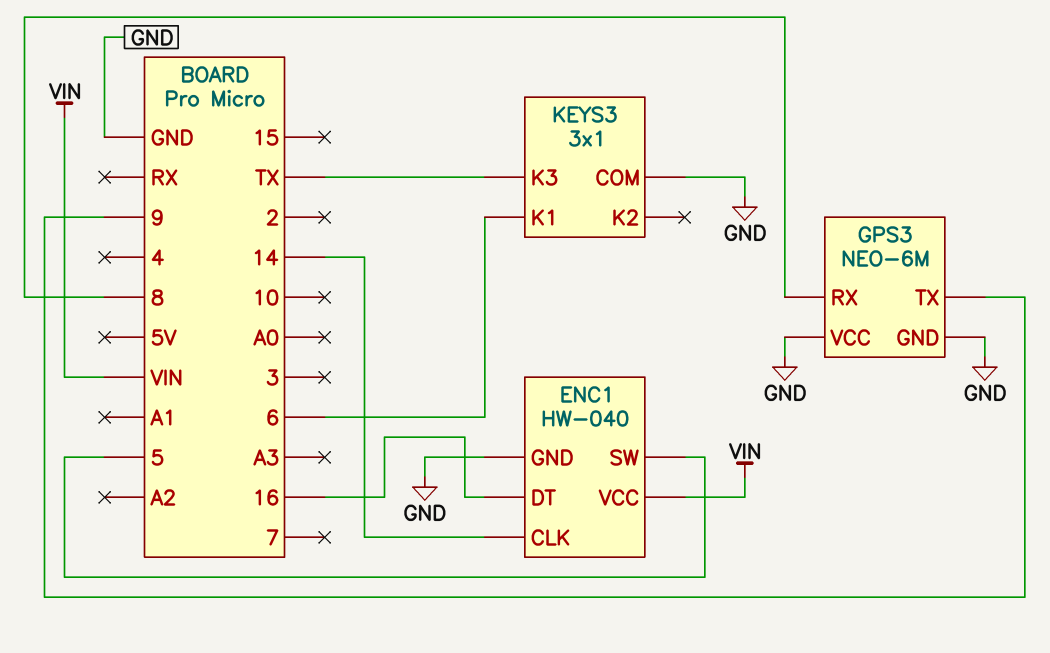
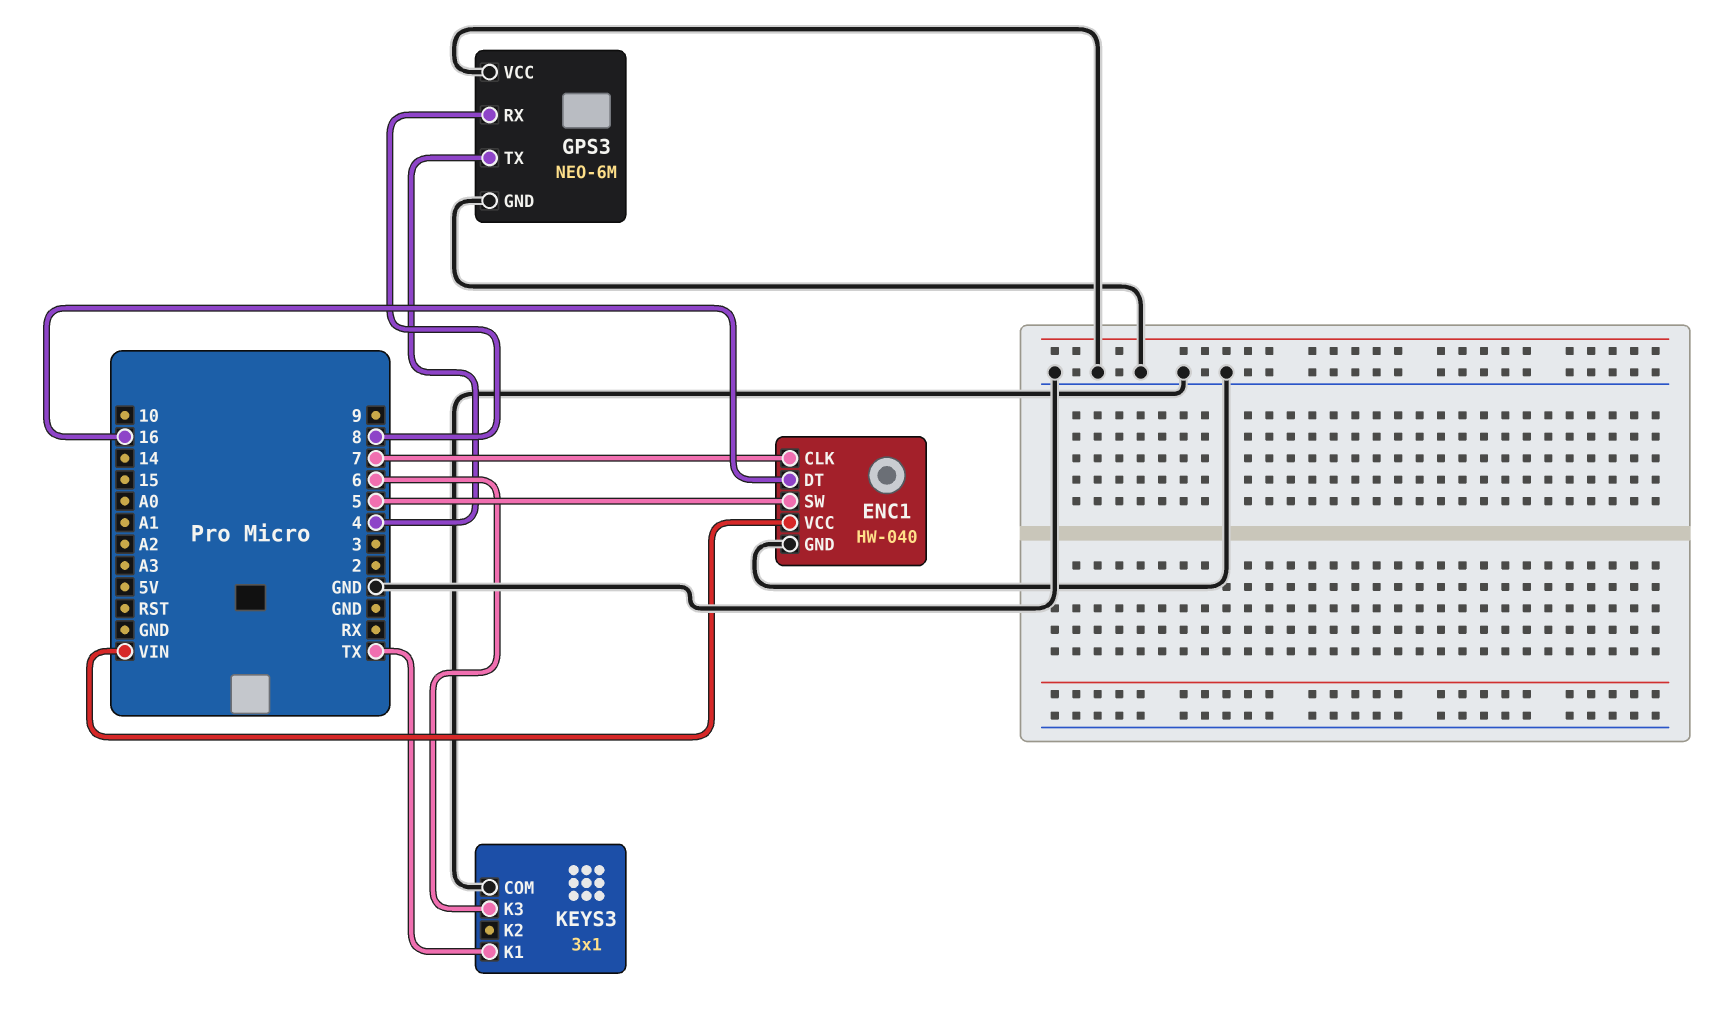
ENC1 pin CLK: 14 -> 7
GPS3 pin TX: 9 -> 4
KEYS3 pin K1: 6 -> TX
KEYS3 pin K3: TX -> 6

